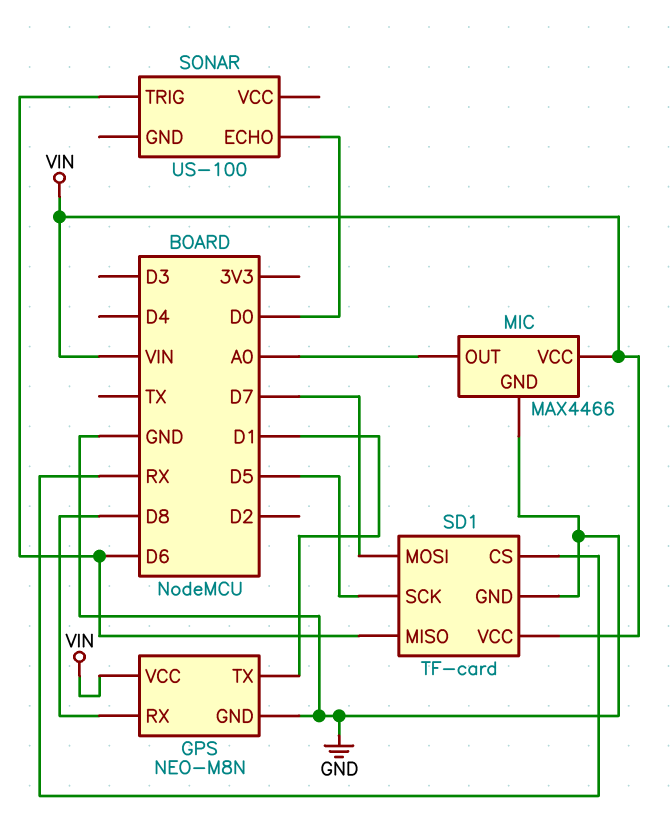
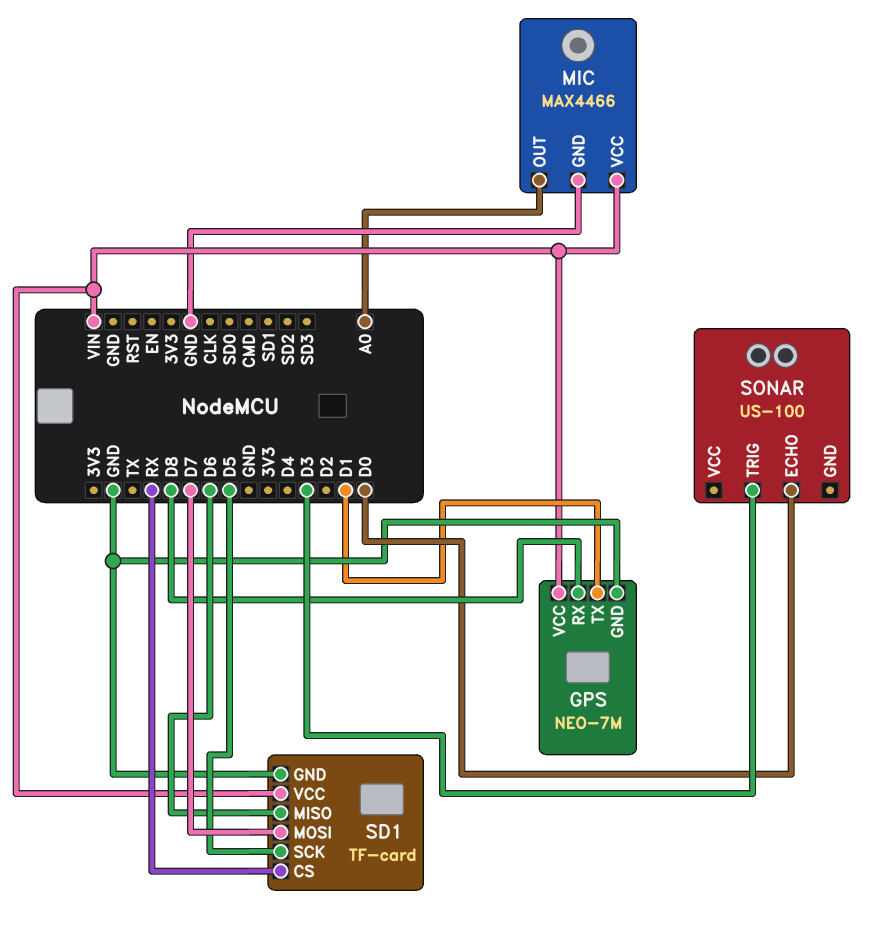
GPS: NEO-M8N -> NEO-7M
SONAR pin TRIG: D6 -> D3

